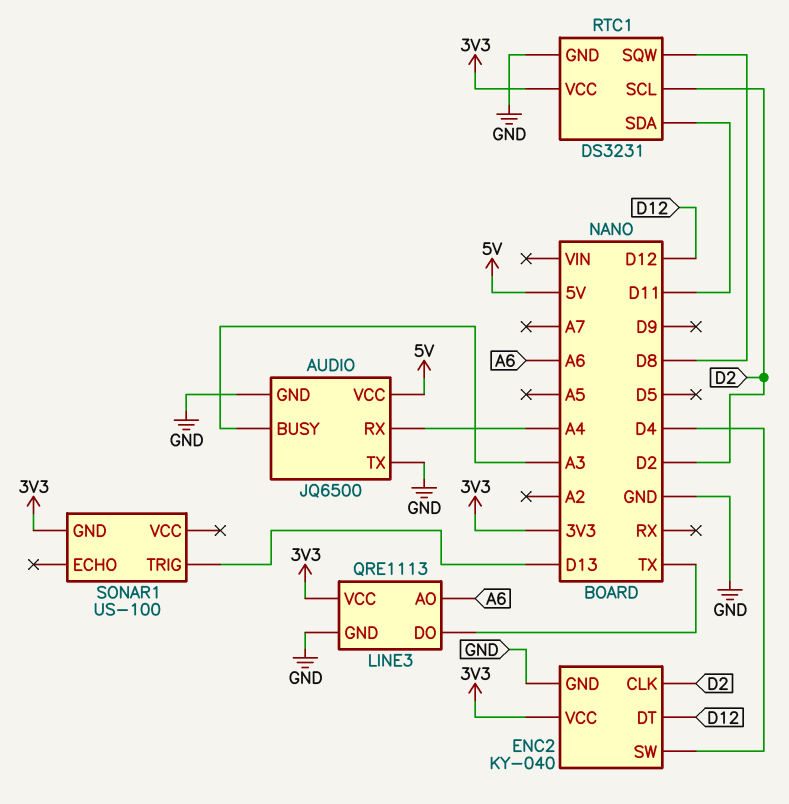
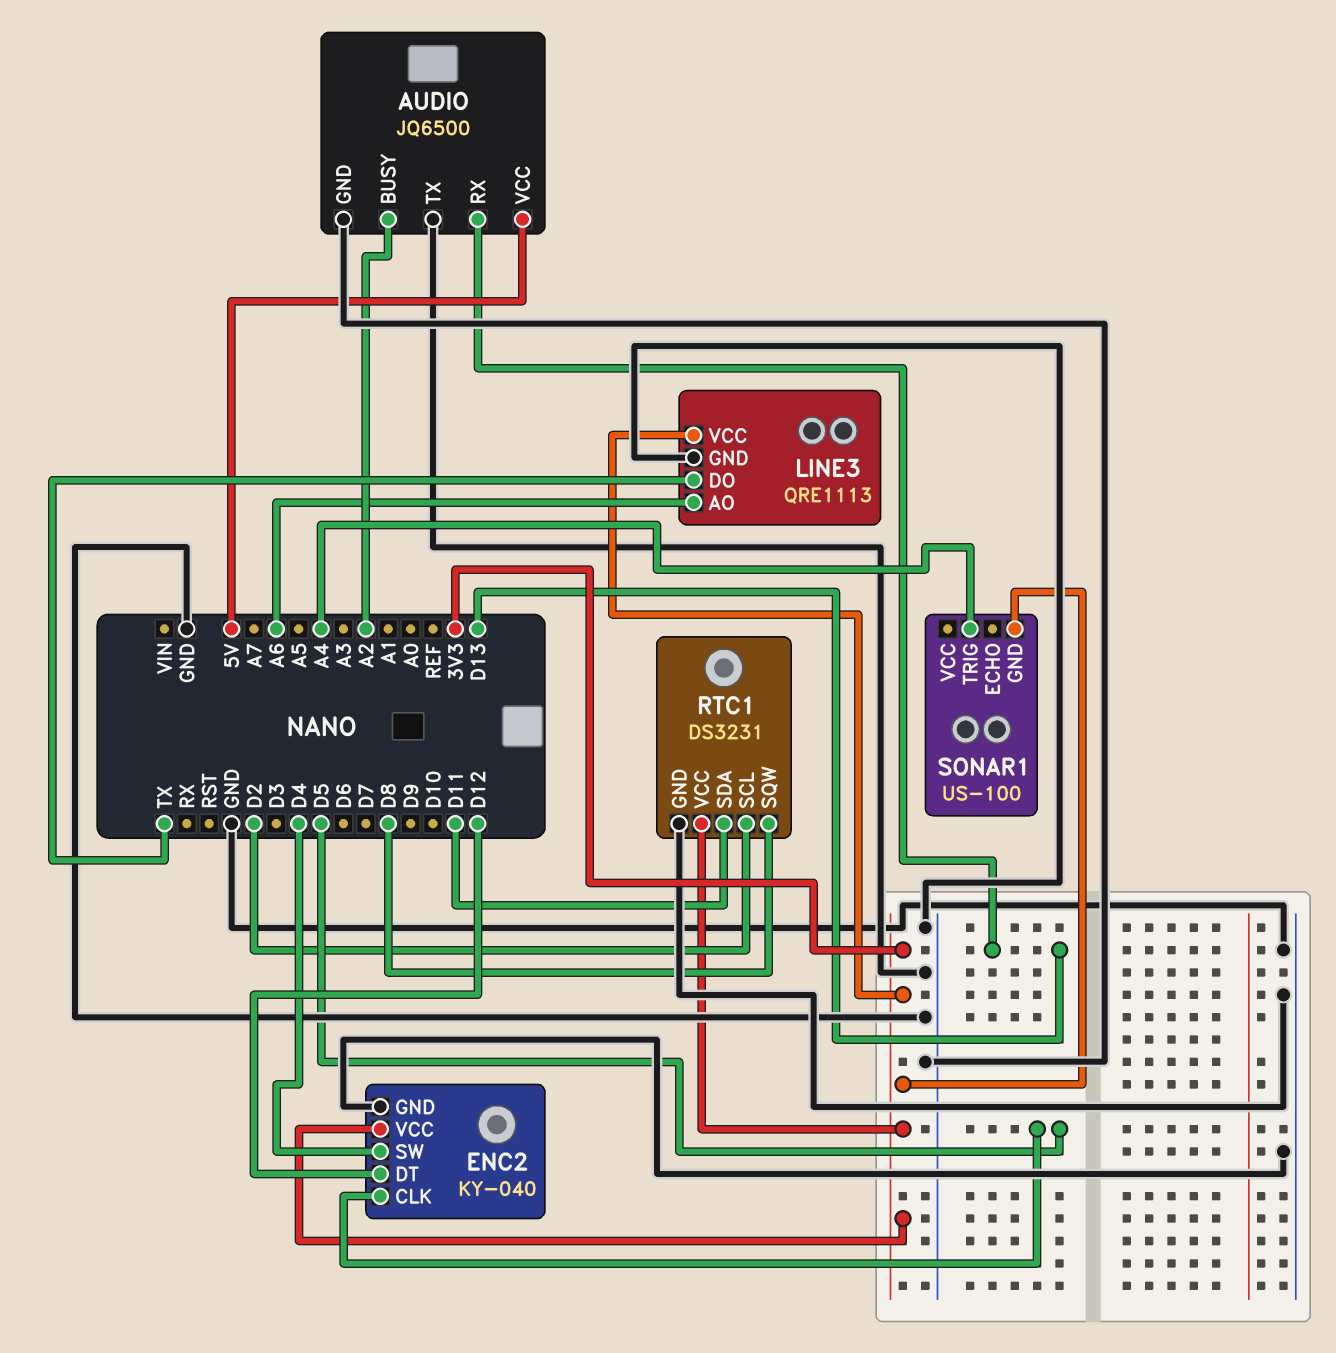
AUDIO pin BUSY: A3 -> A2
AUDIO pin RX: A4 -> D13
ENC2 pin CLK: D2 -> D5
SONAR1 pin TRIG: D13 -> A4

